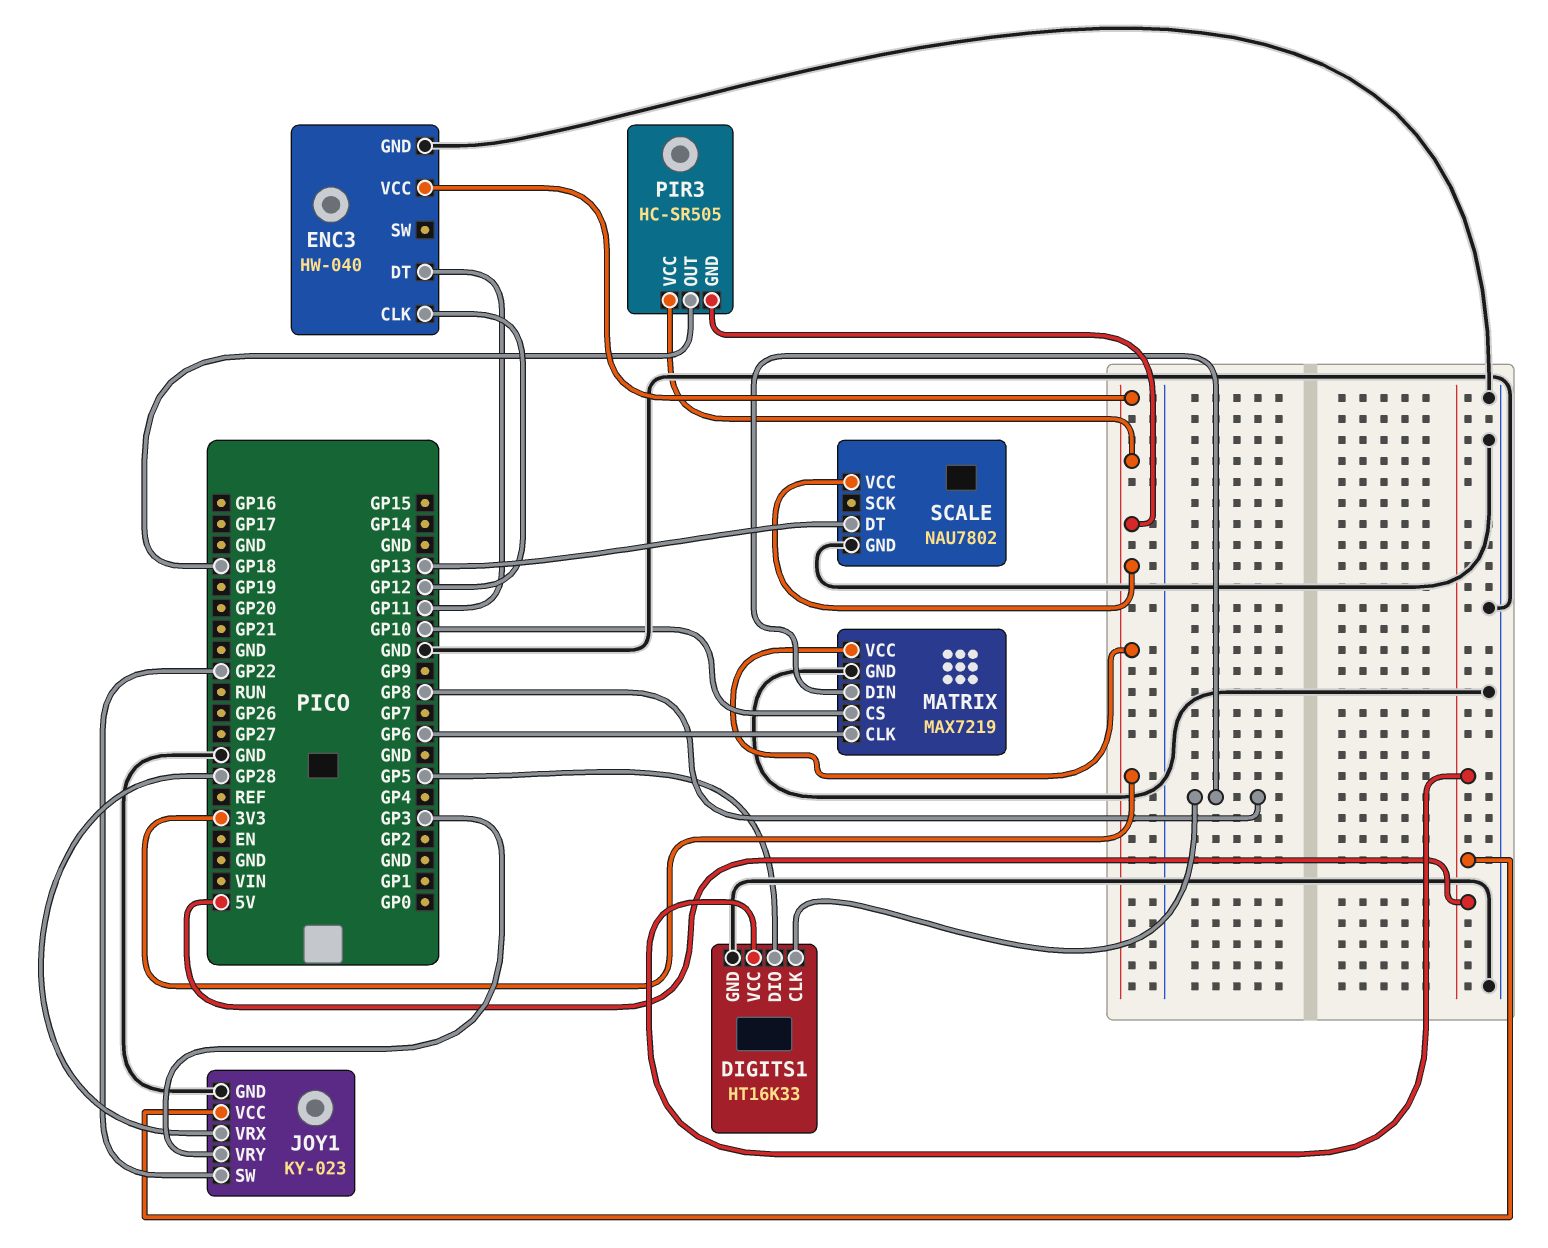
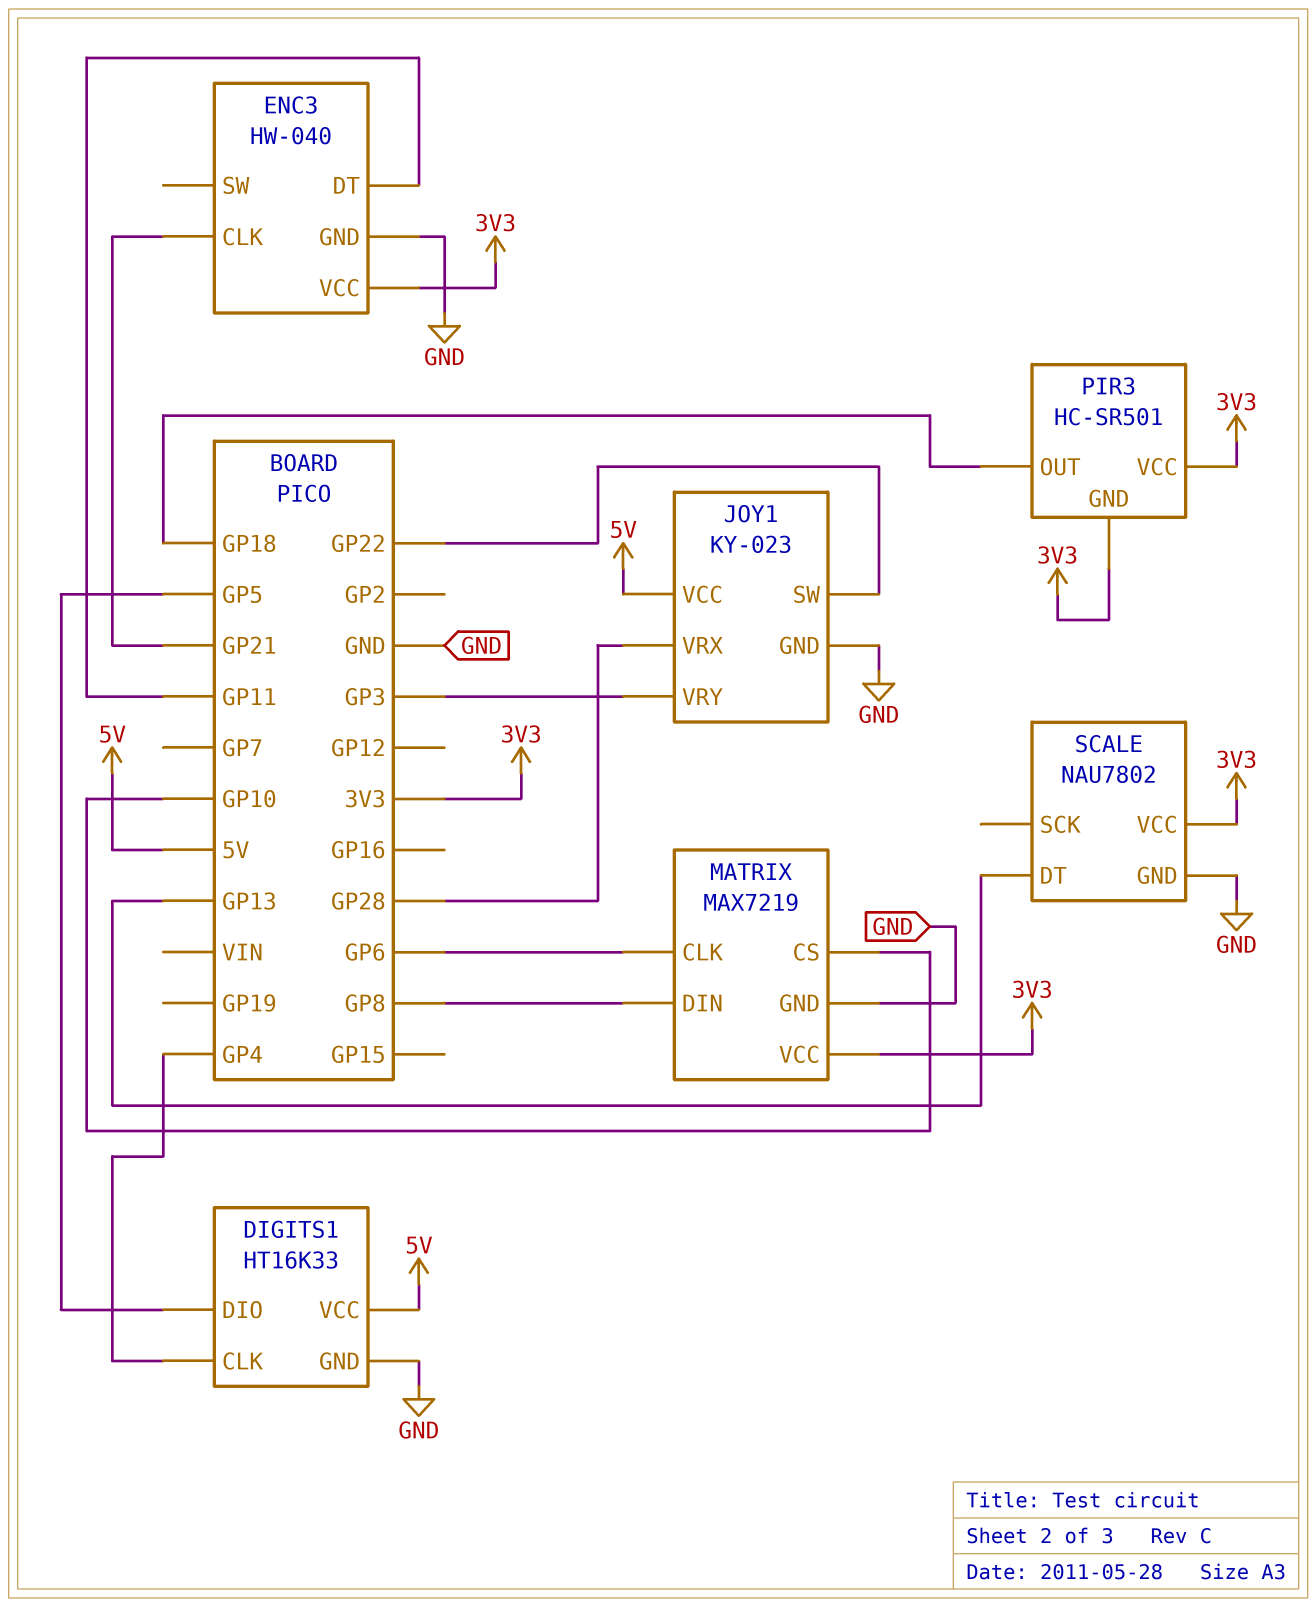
DIGITS1 pin CLK: GP8 -> GP4
ENC3 pin CLK: GP12 -> GP21
PIR3: HC-SR505 -> HC-SR501

